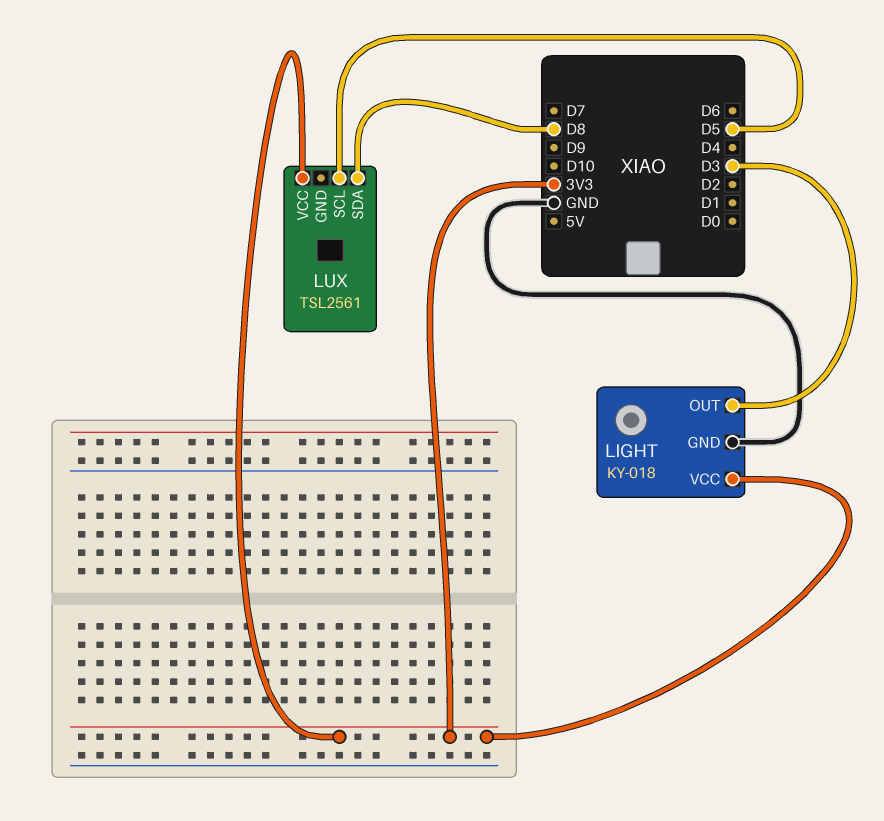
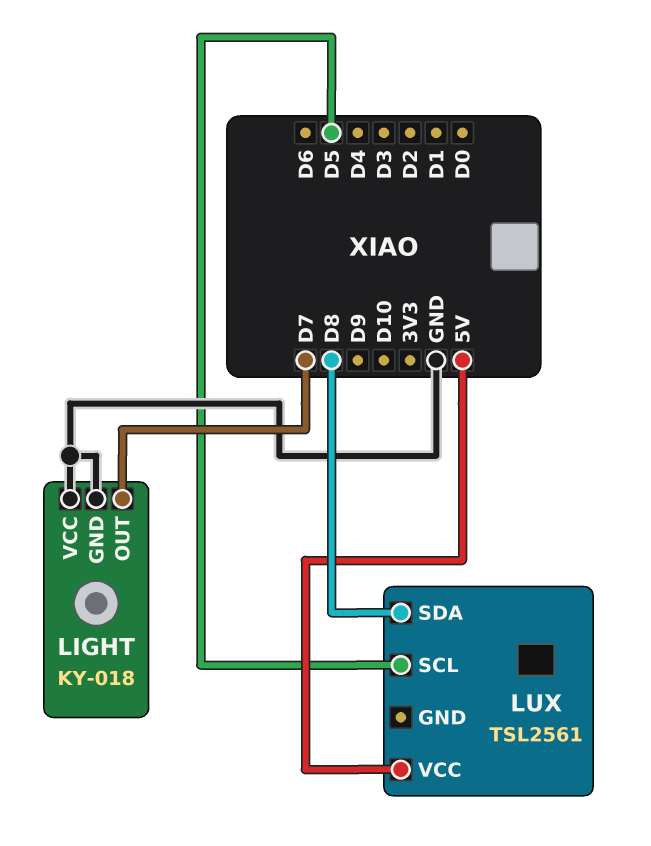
LIGHT pin OUT: D3 -> D7
LIGHT pin VCC: 3V3 -> GND
LUX pin VCC: 3V3 -> 5V

